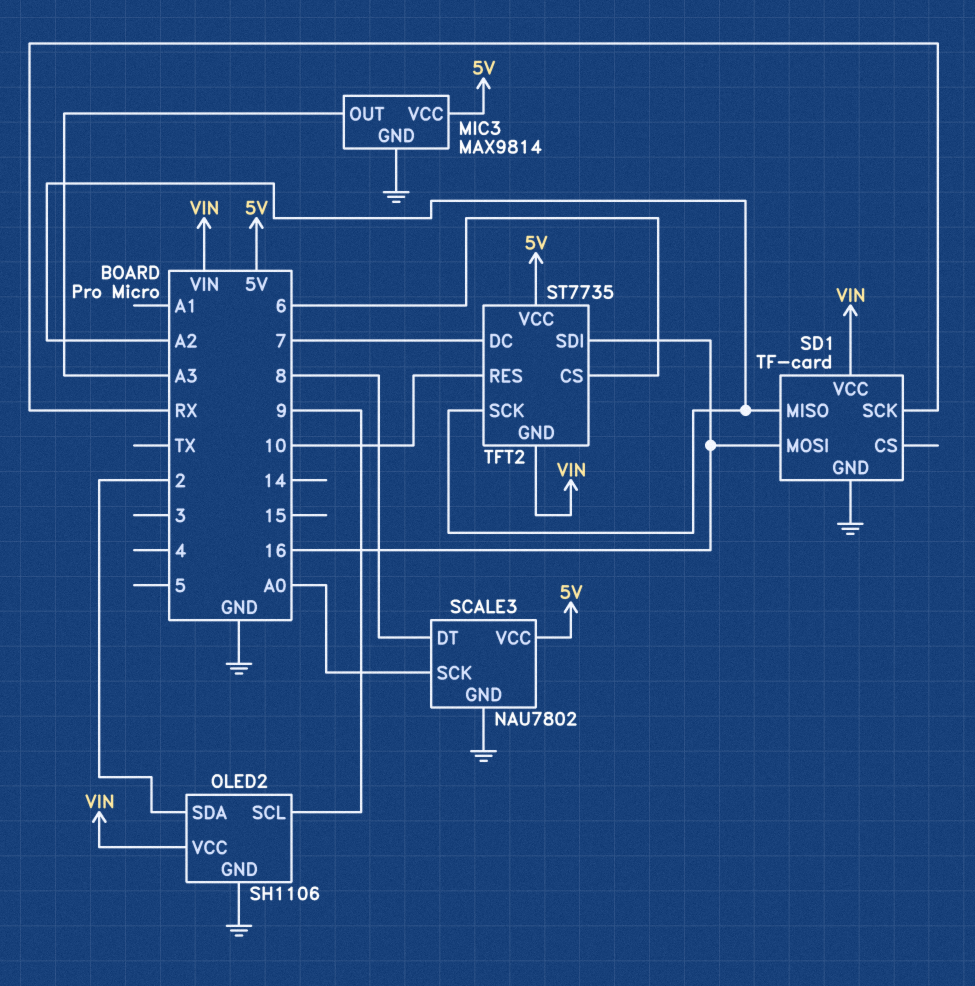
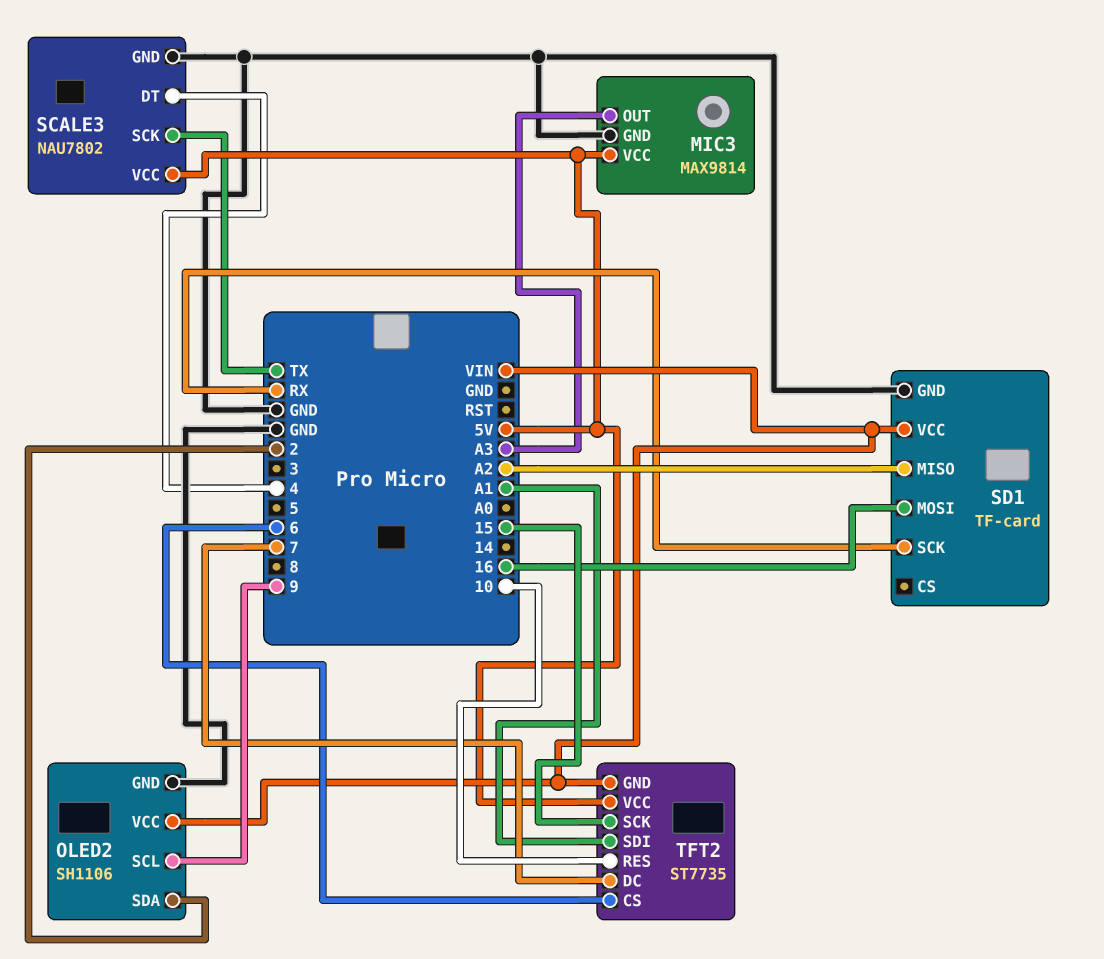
SCALE3 pin DT: 8 -> 4
SCALE3 pin SCK: A0 -> TX
TFT2 pin SCK: A2 -> 15
TFT2 pin SDI: 16 -> A1

